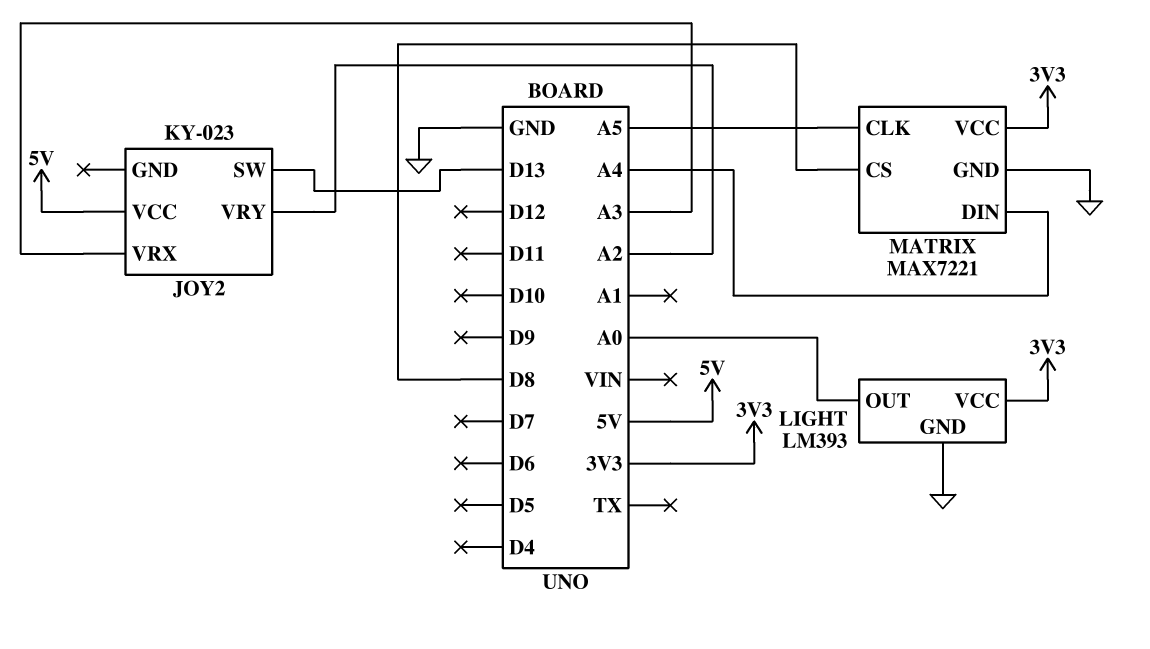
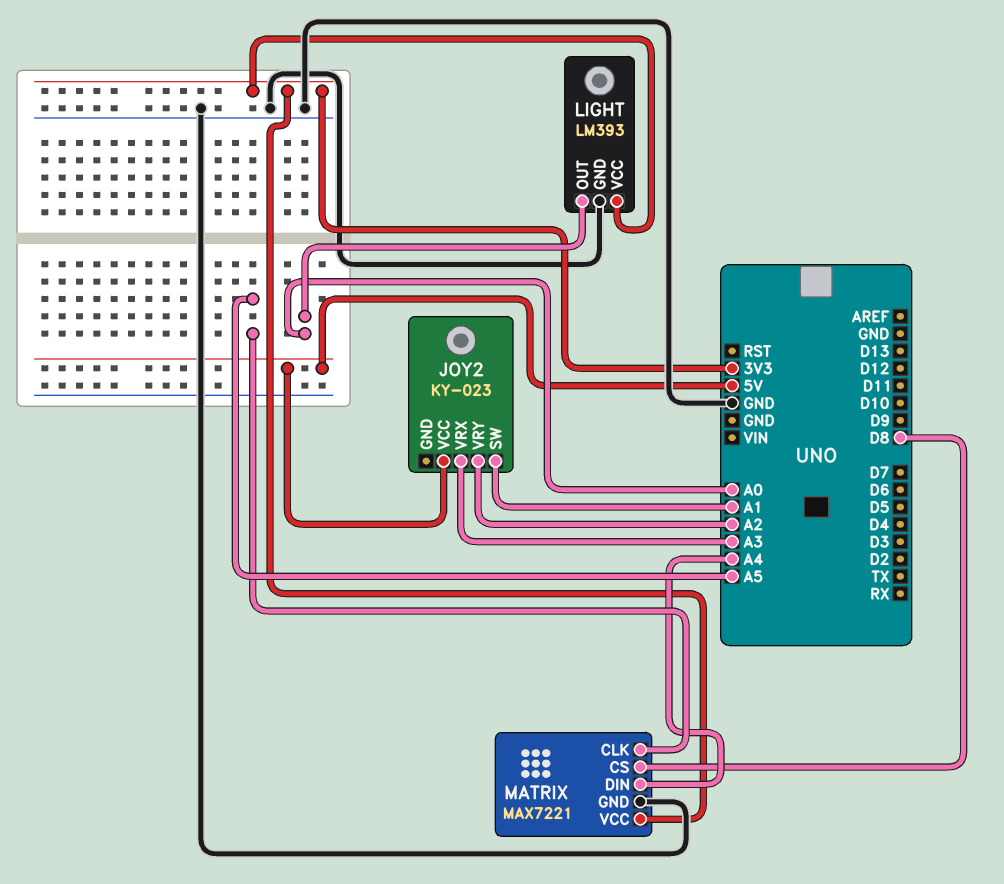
JOY2 pin SW: D13 -> A1

